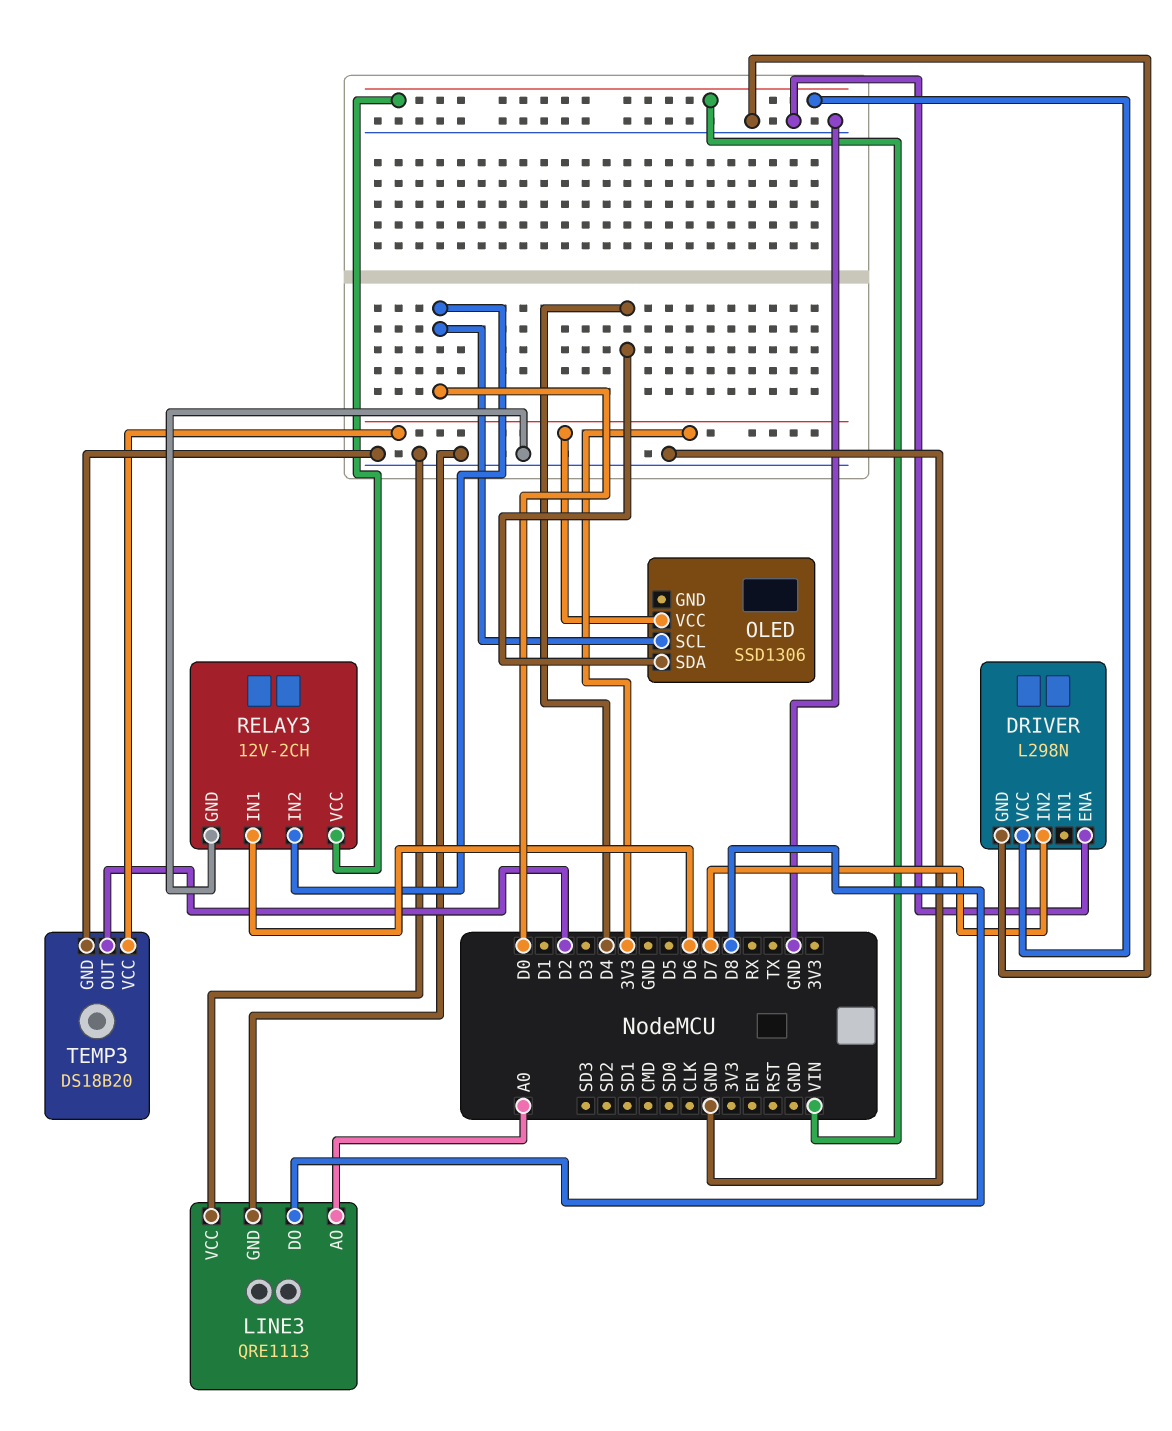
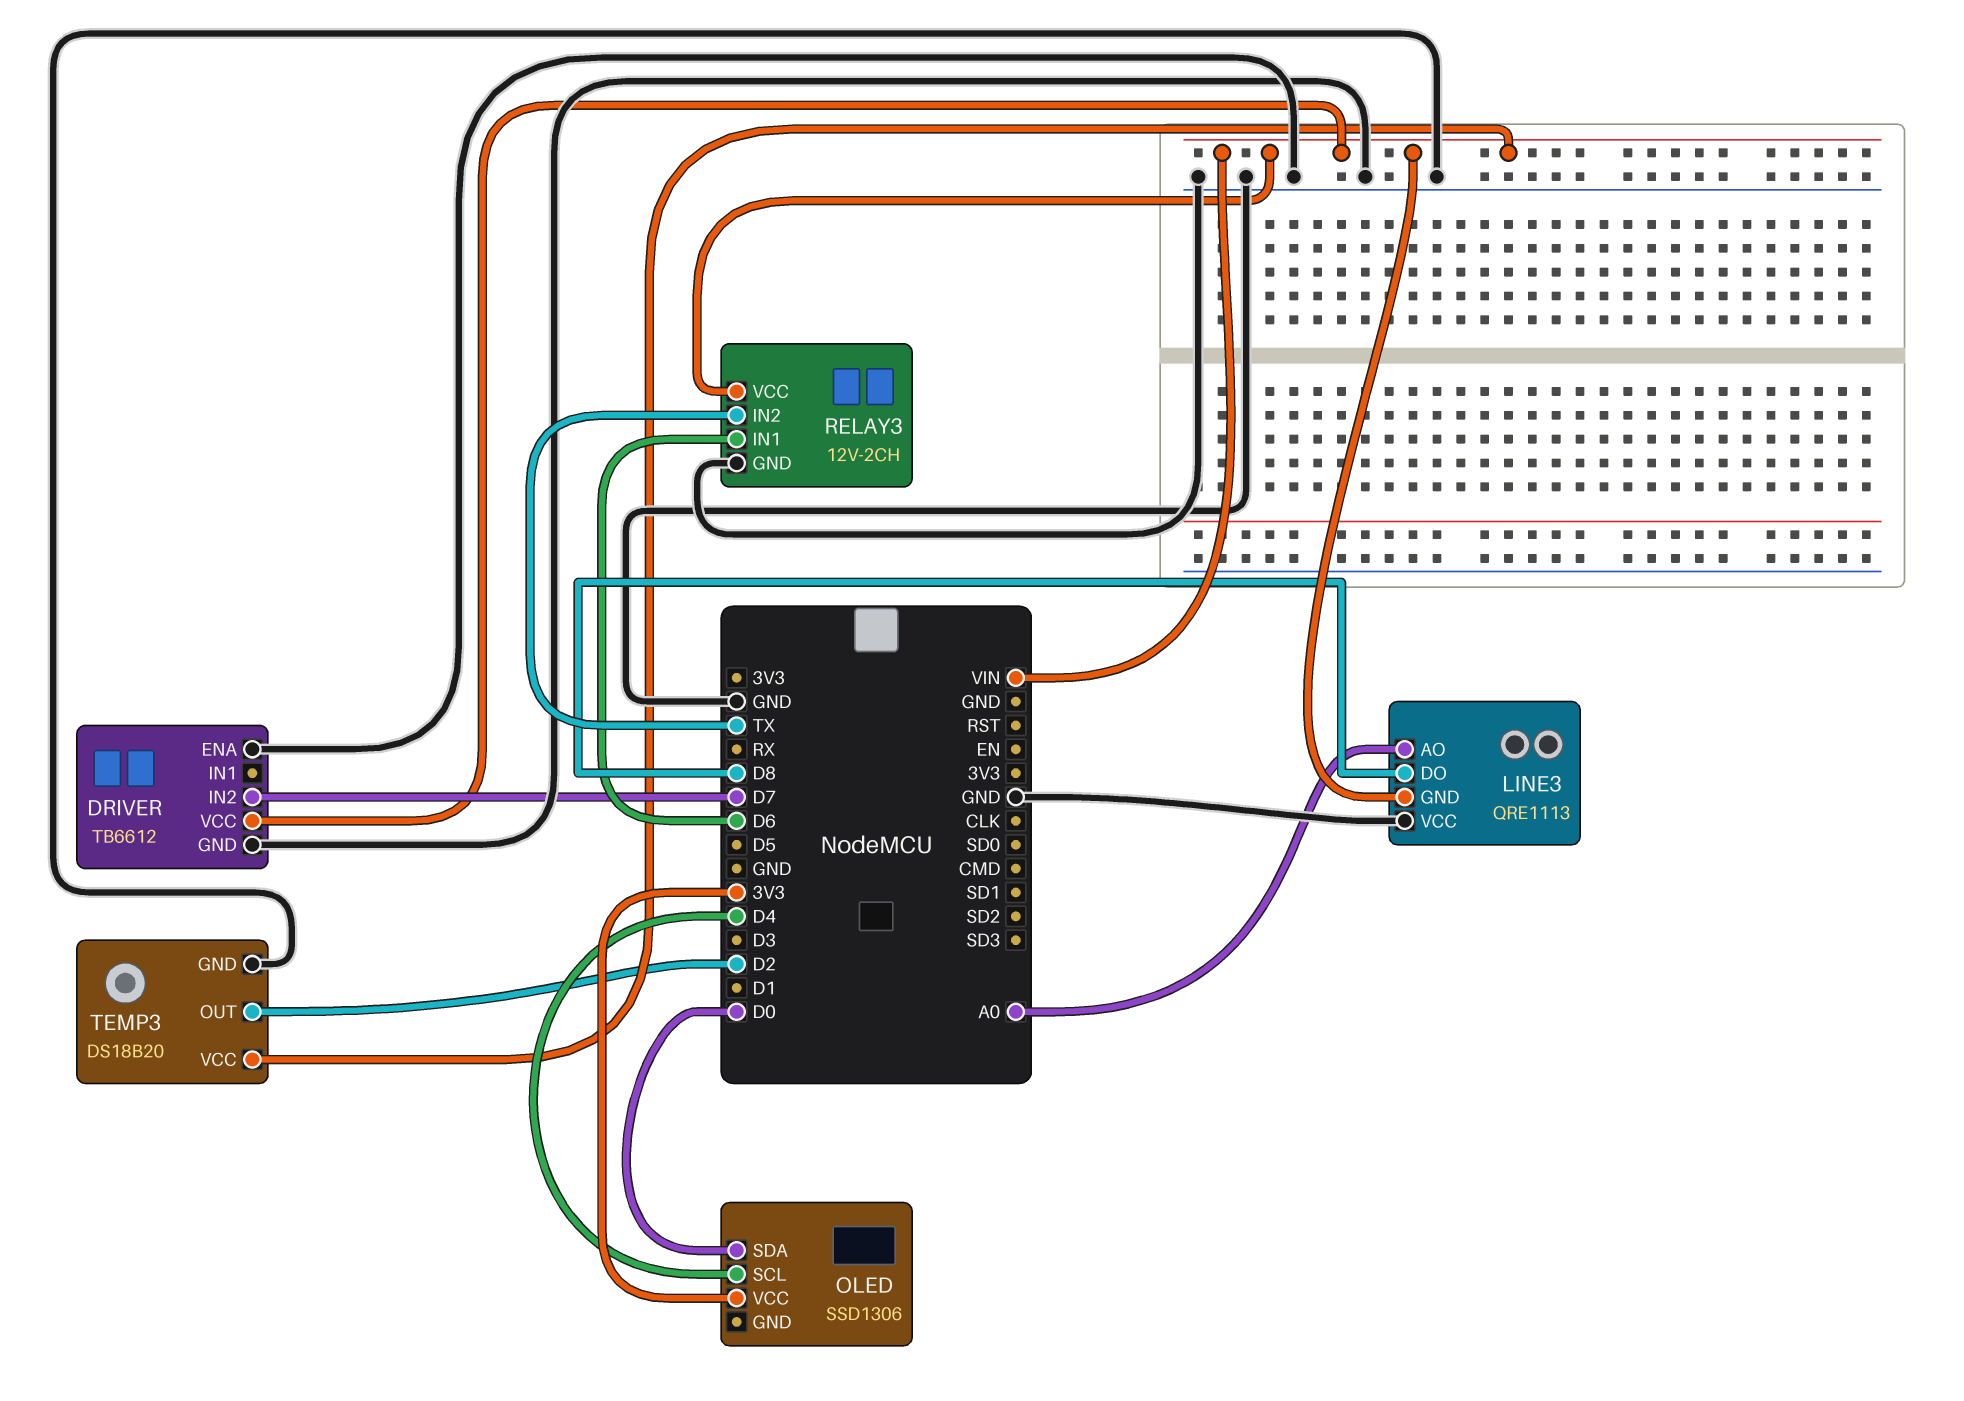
DRIVER: L298N -> TB6612
LINE3 pin GND: GND -> VIN
OLED pin SCL: D0 -> D4
OLED pin SDA: D4 -> D0
RELAY3 pin IN2: D0 -> TX
TEMP3 pin VCC: 3V3 -> VIN

